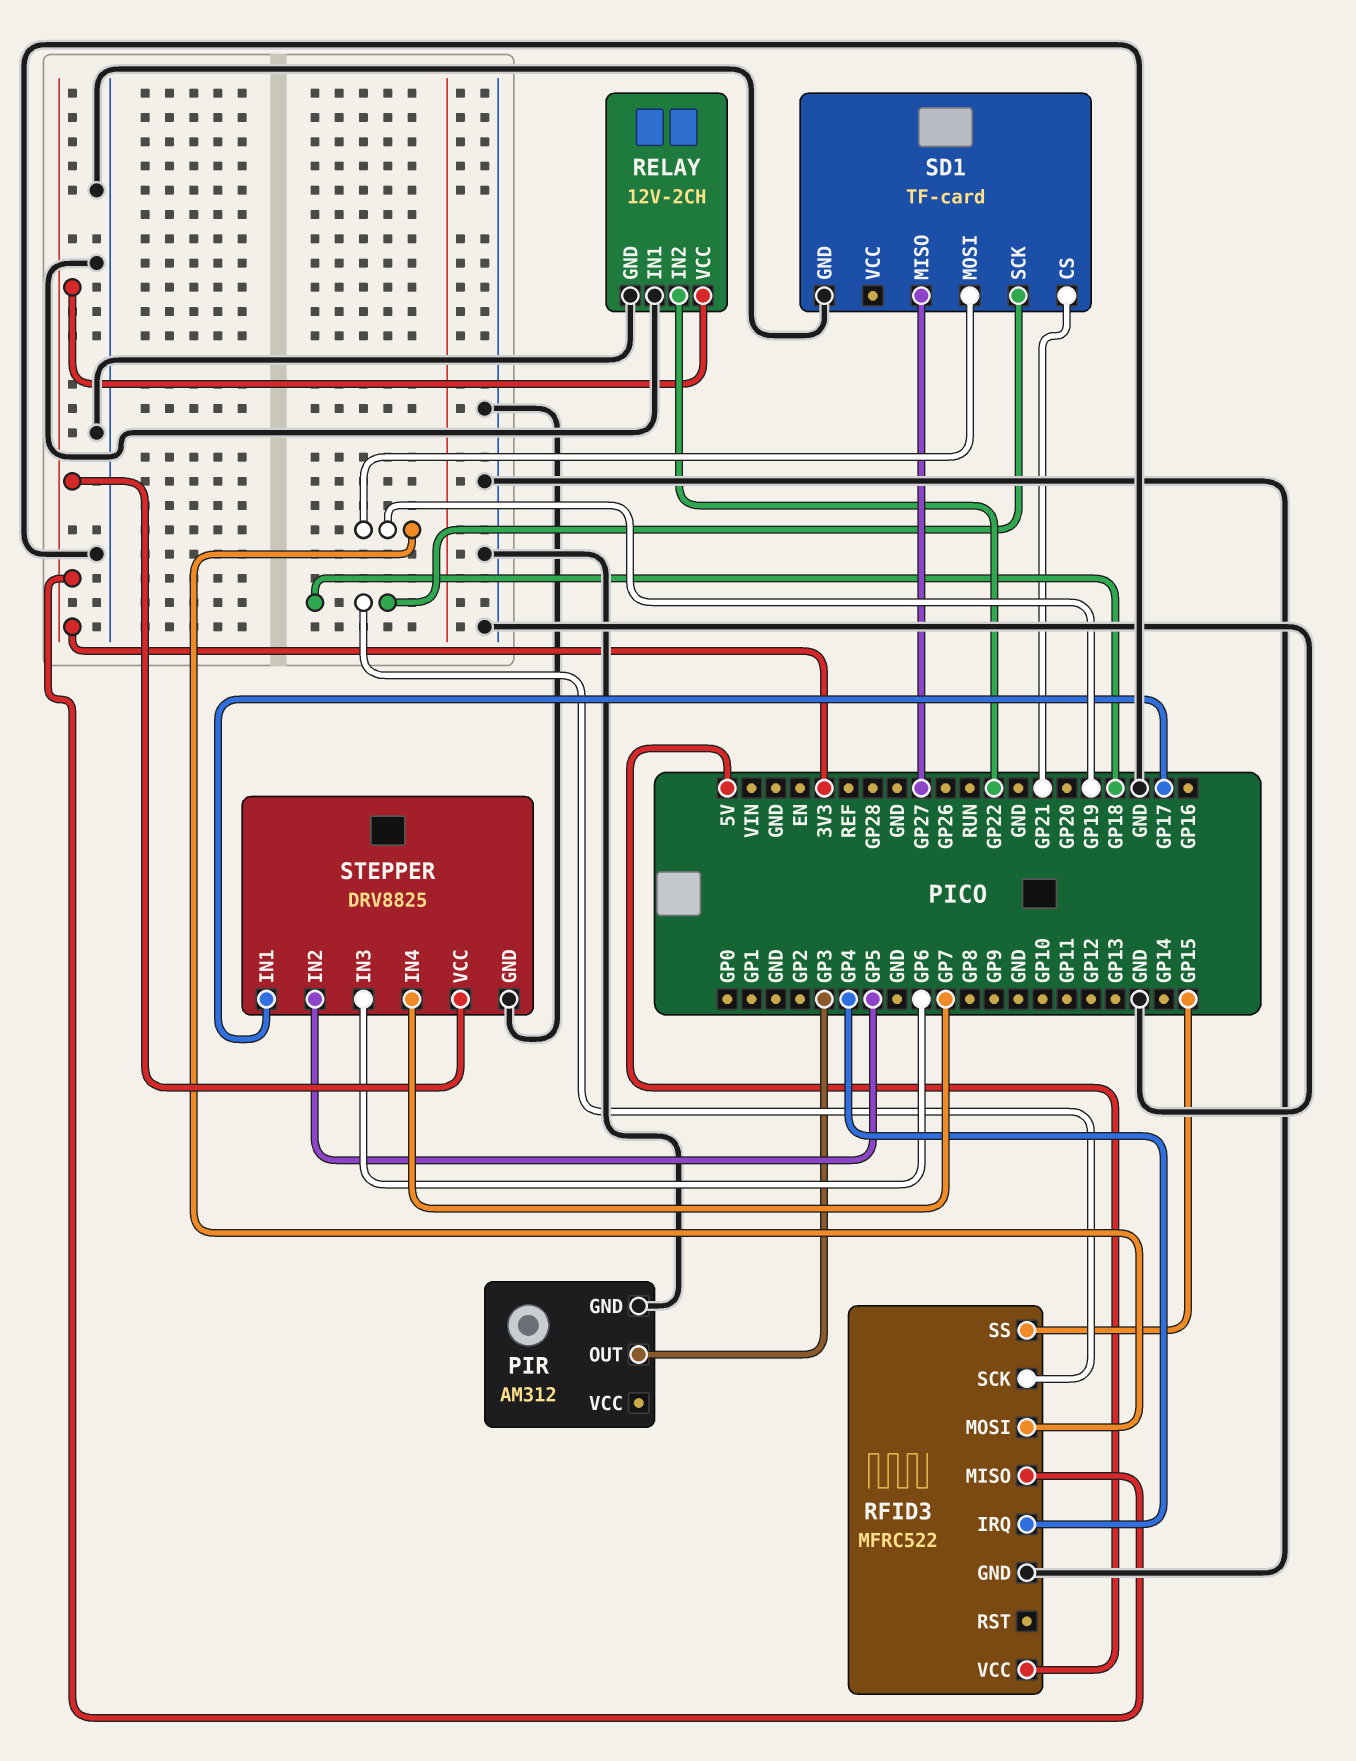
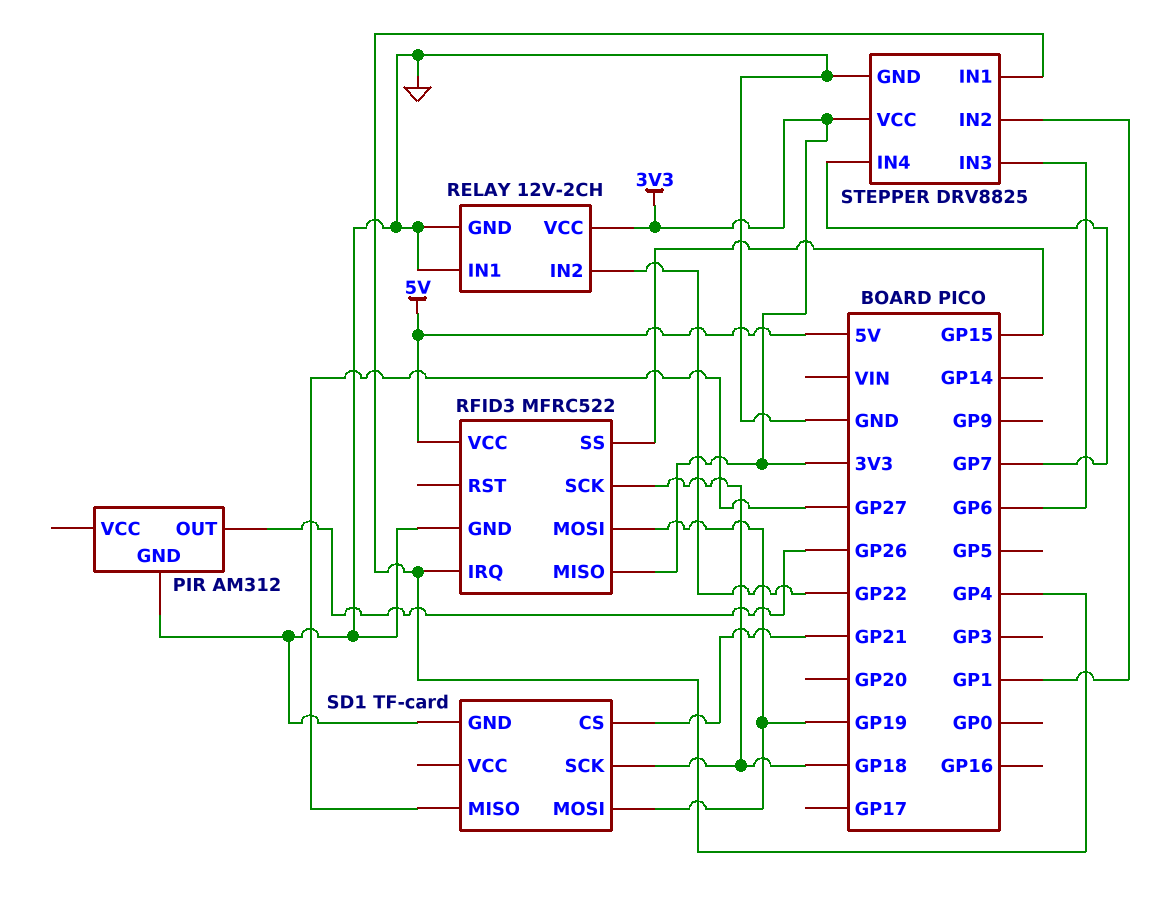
PIR pin OUT: GP3 -> GP26
STEPPER pin IN1: GP17 -> GP4
STEPPER pin IN2: GP5 -> GP1

